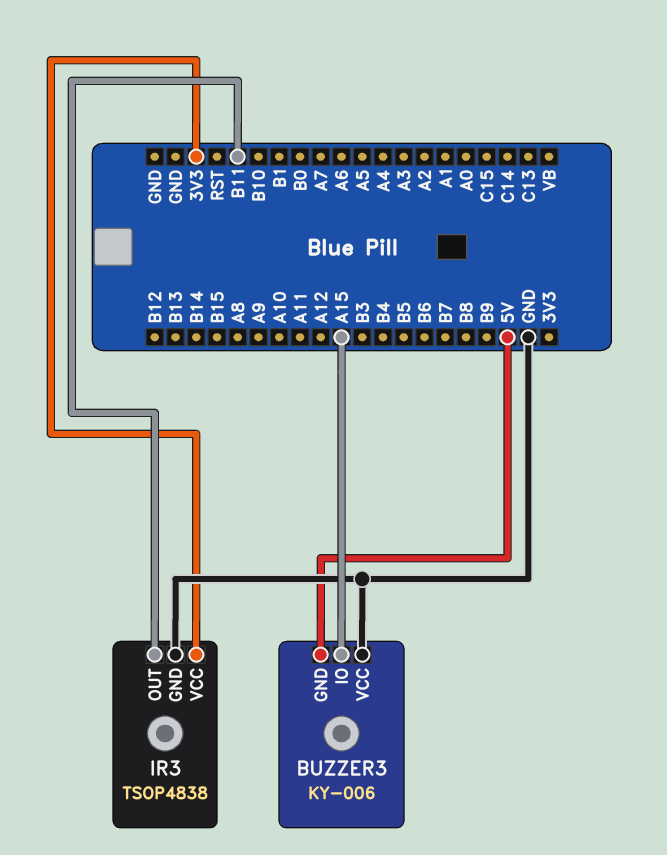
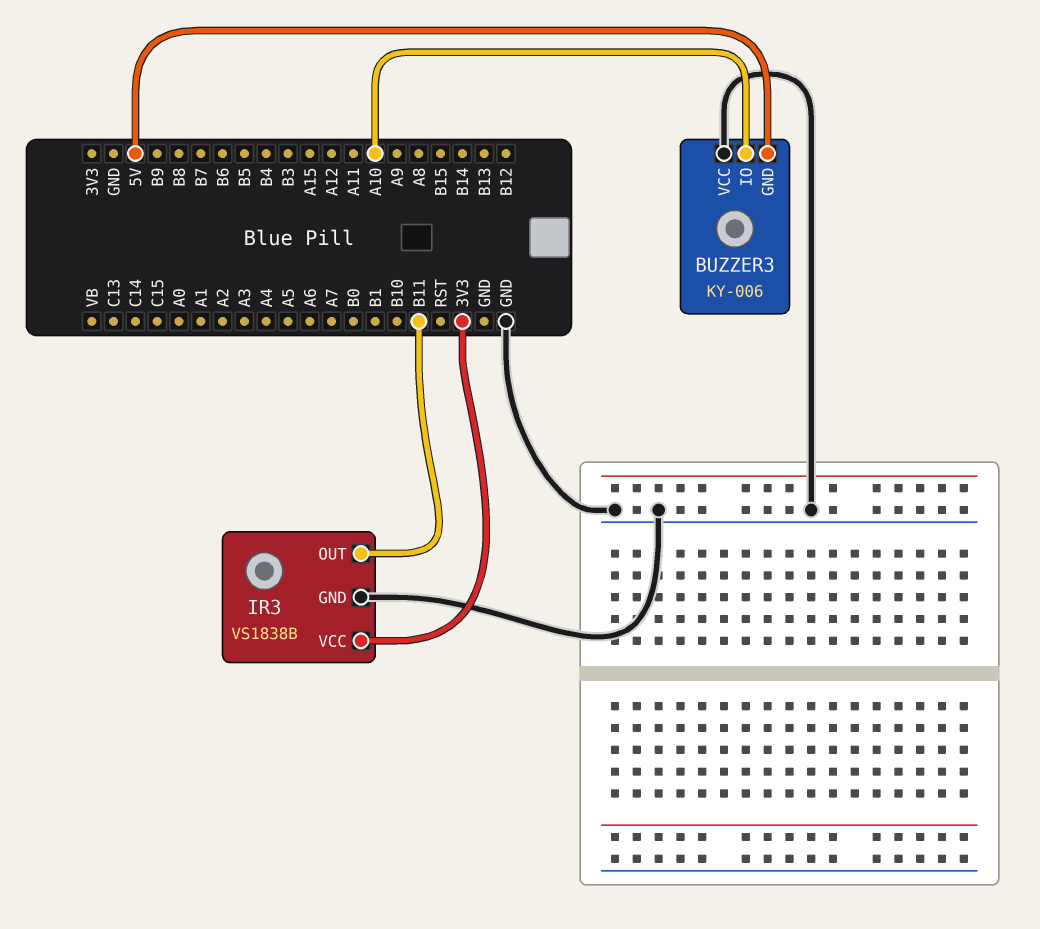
BUZZER3 pin IO: A15 -> A10
IR3: TSOP4838 -> VS1838B

